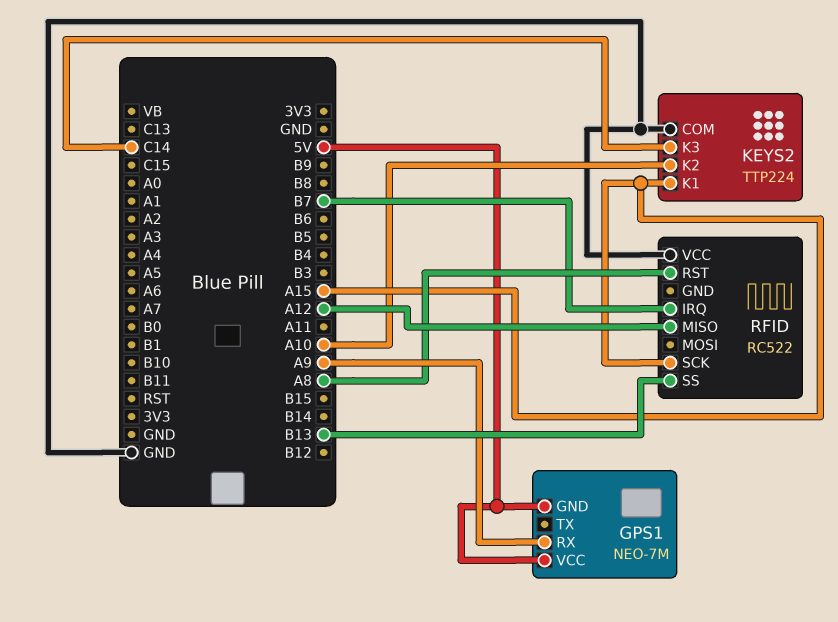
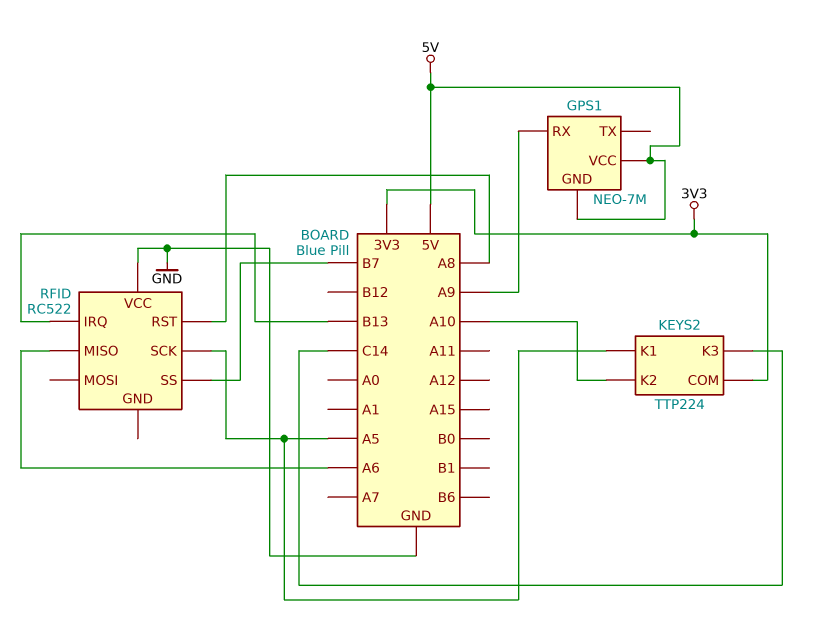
KEYS2 pin COM: GND -> 3V3
KEYS2 pin K1: A15 -> A5
RFID pin IRQ: B7 -> B13
RFID pin MISO: A12 -> A6
RFID pin SCK: A15 -> A5
RFID pin SS: B13 -> B7

